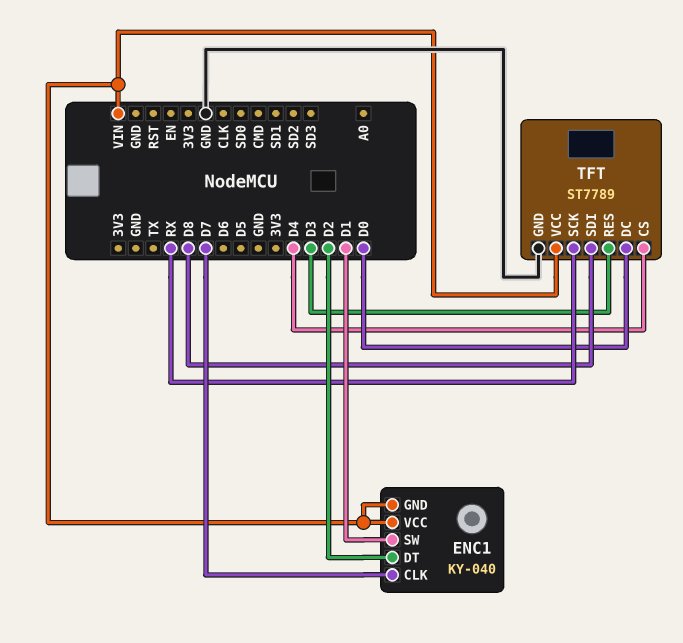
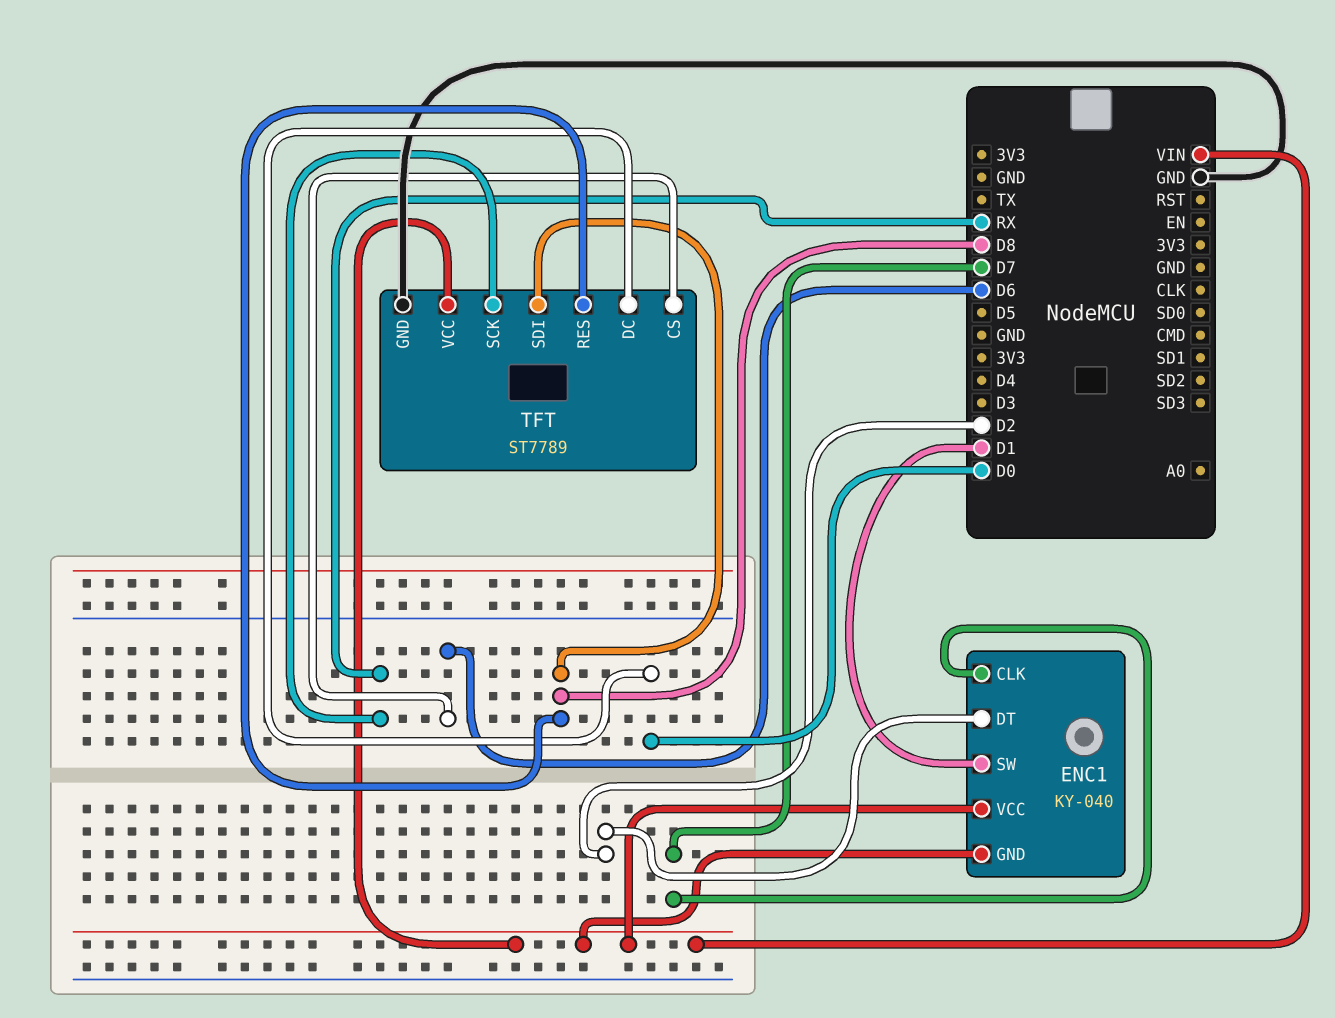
TFT pin CS: D4 -> D6
TFT pin RES: D3 -> D8

